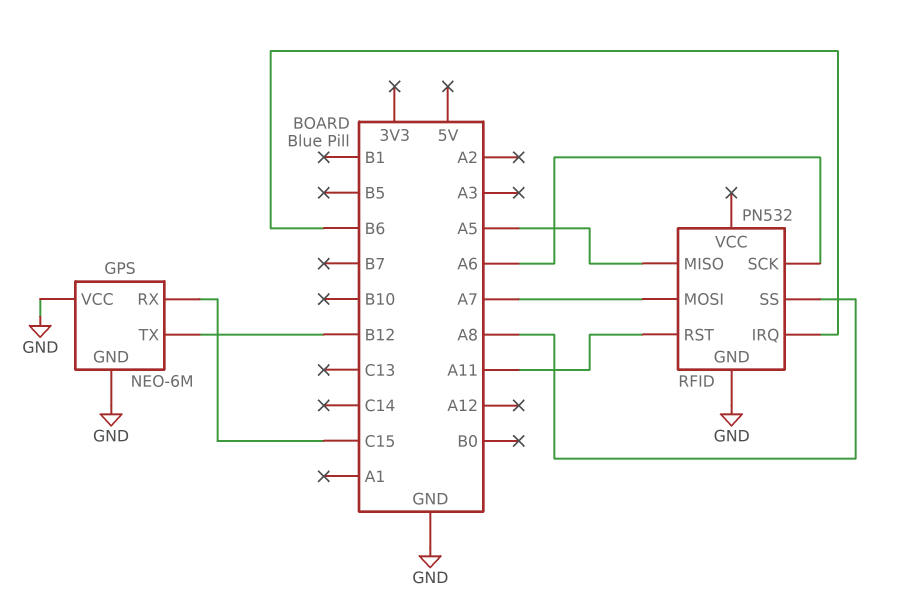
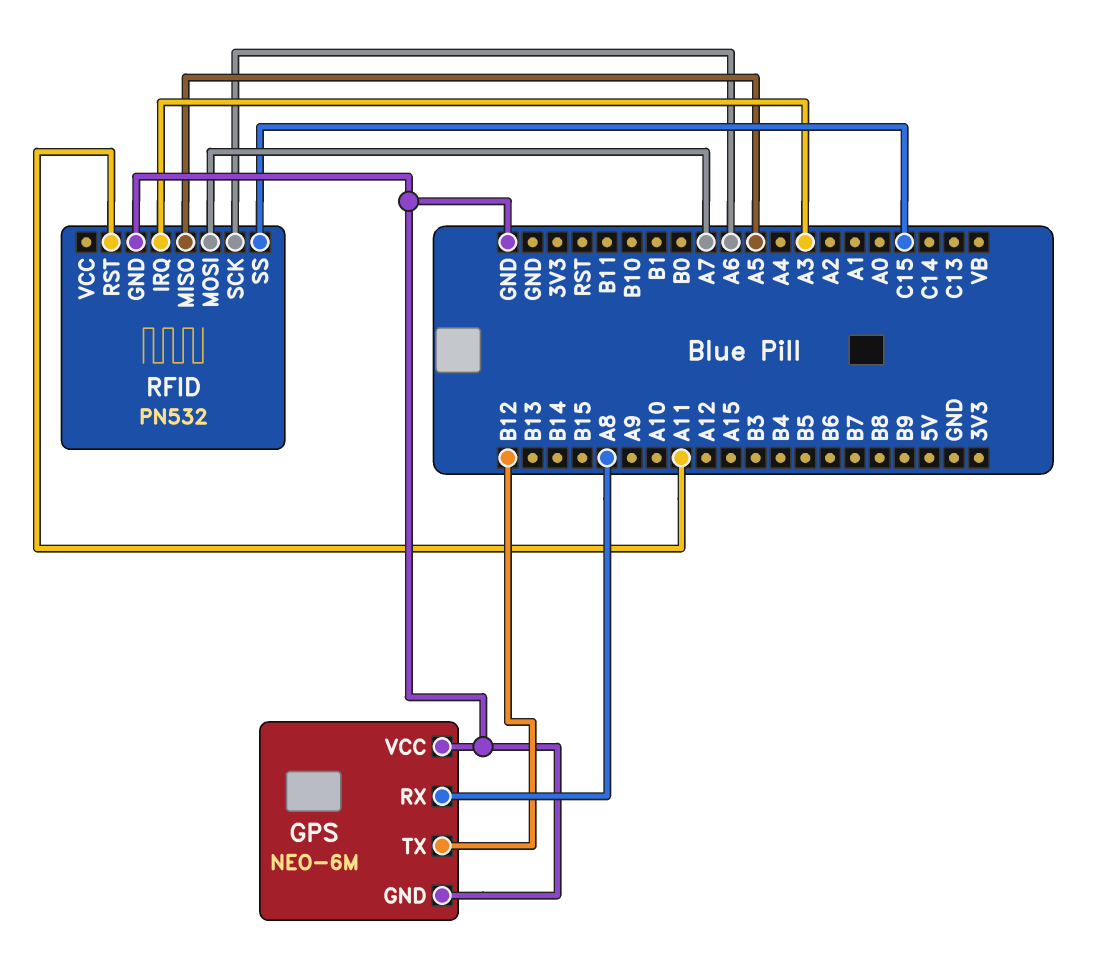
GPS pin RX: C15 -> A8
RFID pin IRQ: B6 -> A3
RFID pin SS: A8 -> C15

